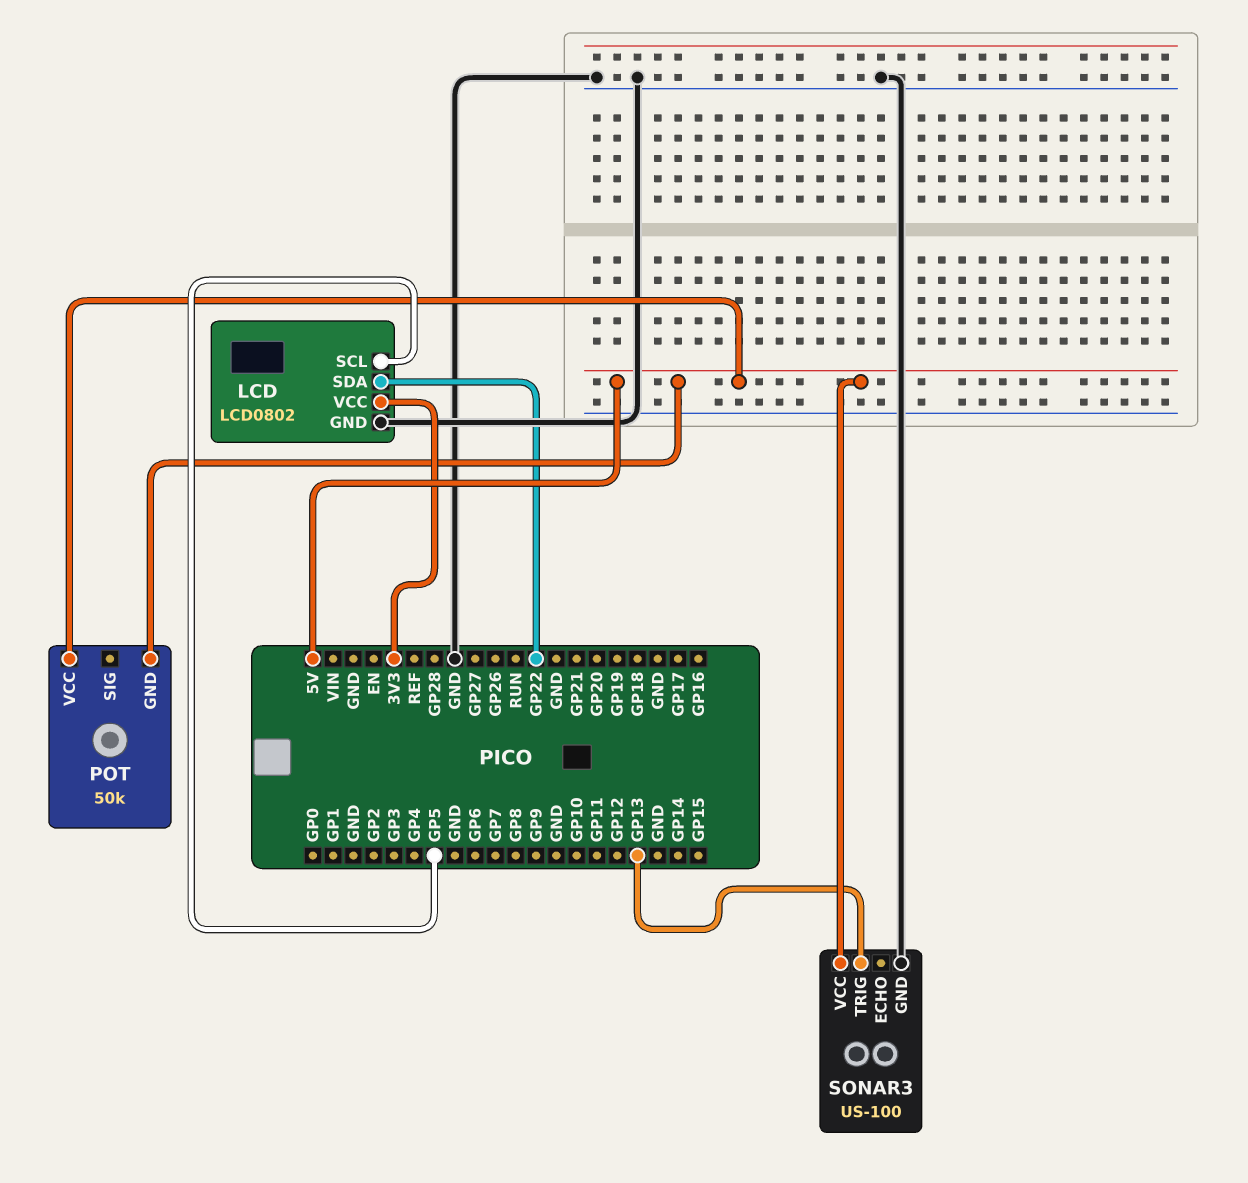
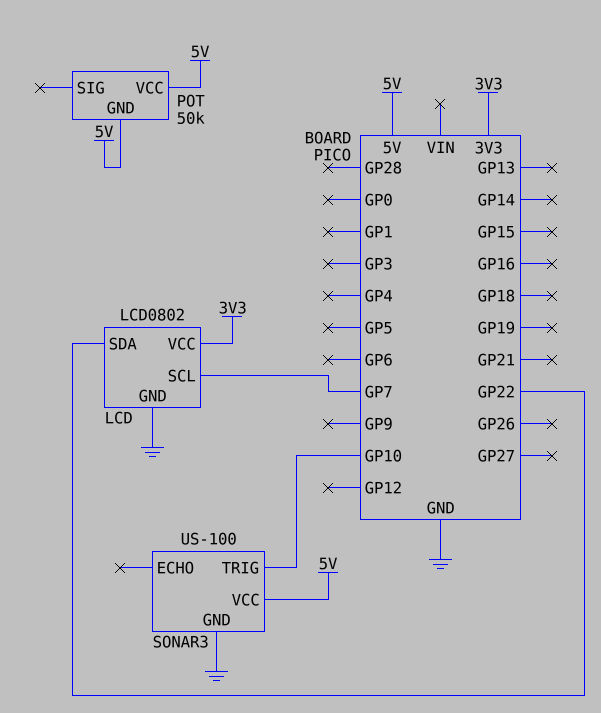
LCD pin SCL: GP5 -> GP7
SONAR3 pin TRIG: GP13 -> GP10

